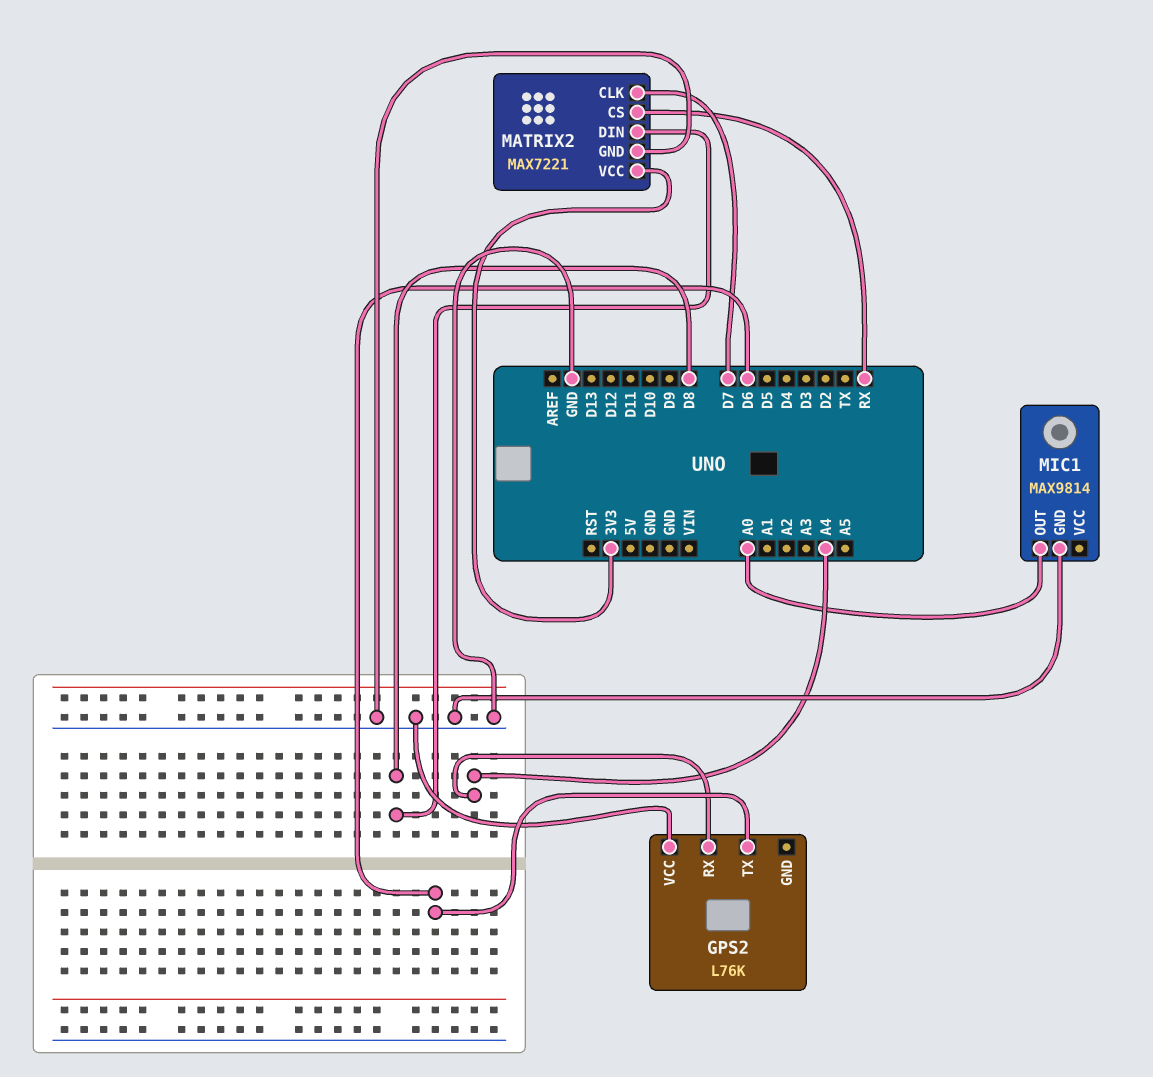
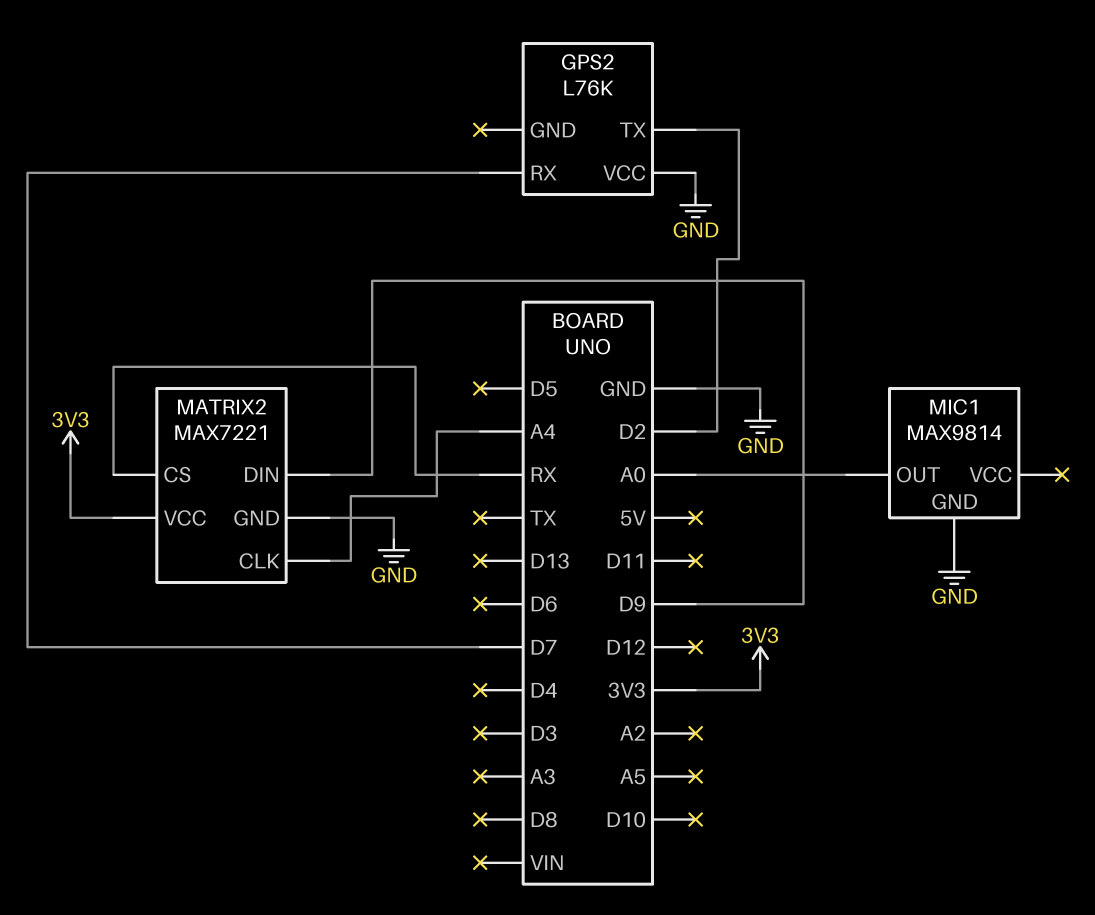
GPS2 pin RX: A4 -> D7
GPS2 pin TX: D6 -> D2
MATRIX2 pin CLK: D7 -> A4
MATRIX2 pin DIN: D8 -> D9

